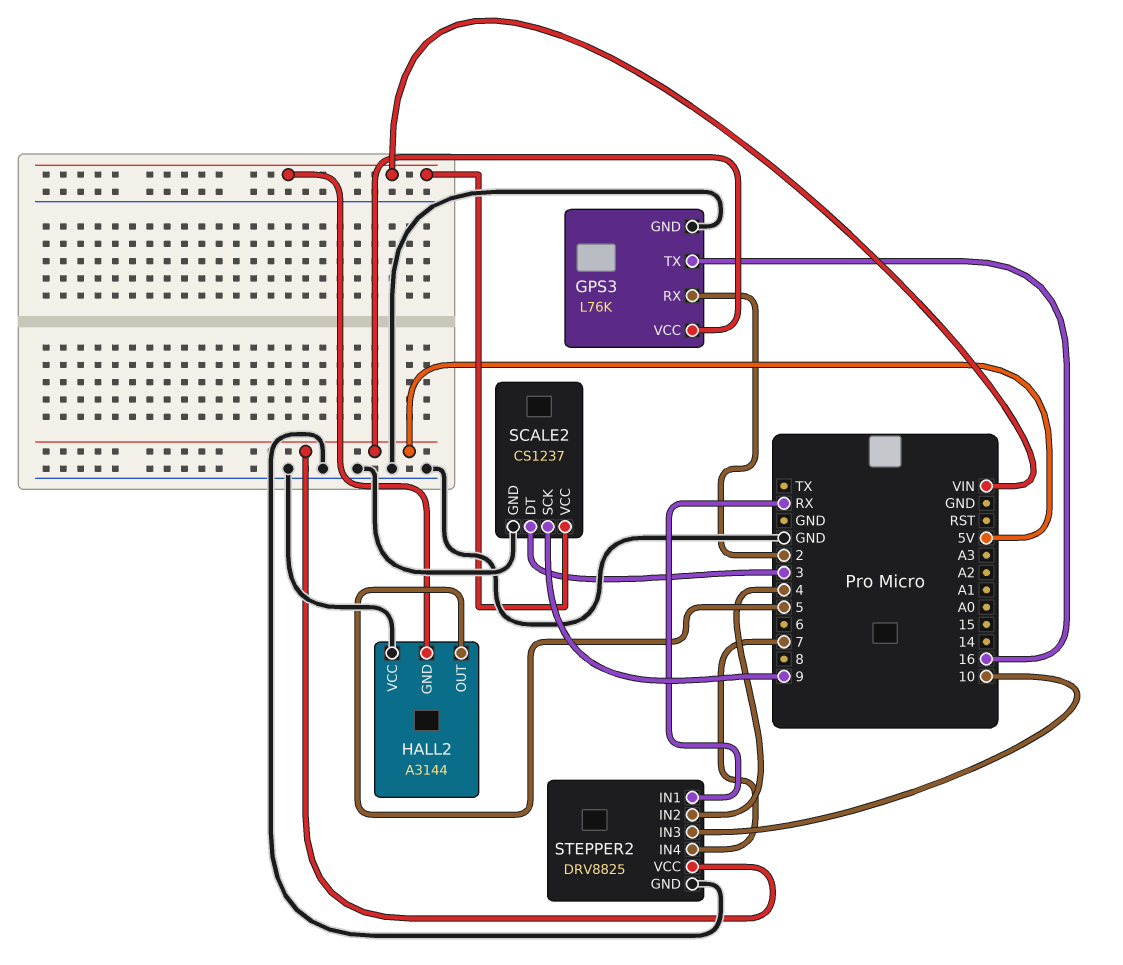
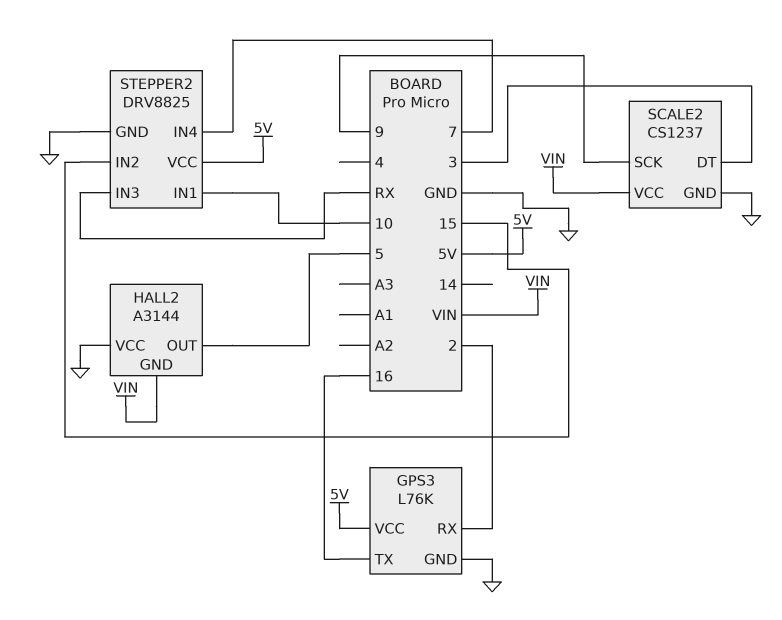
STEPPER2 pin IN1: RX -> 10
STEPPER2 pin IN2: 4 -> 15
STEPPER2 pin IN3: 10 -> RX

